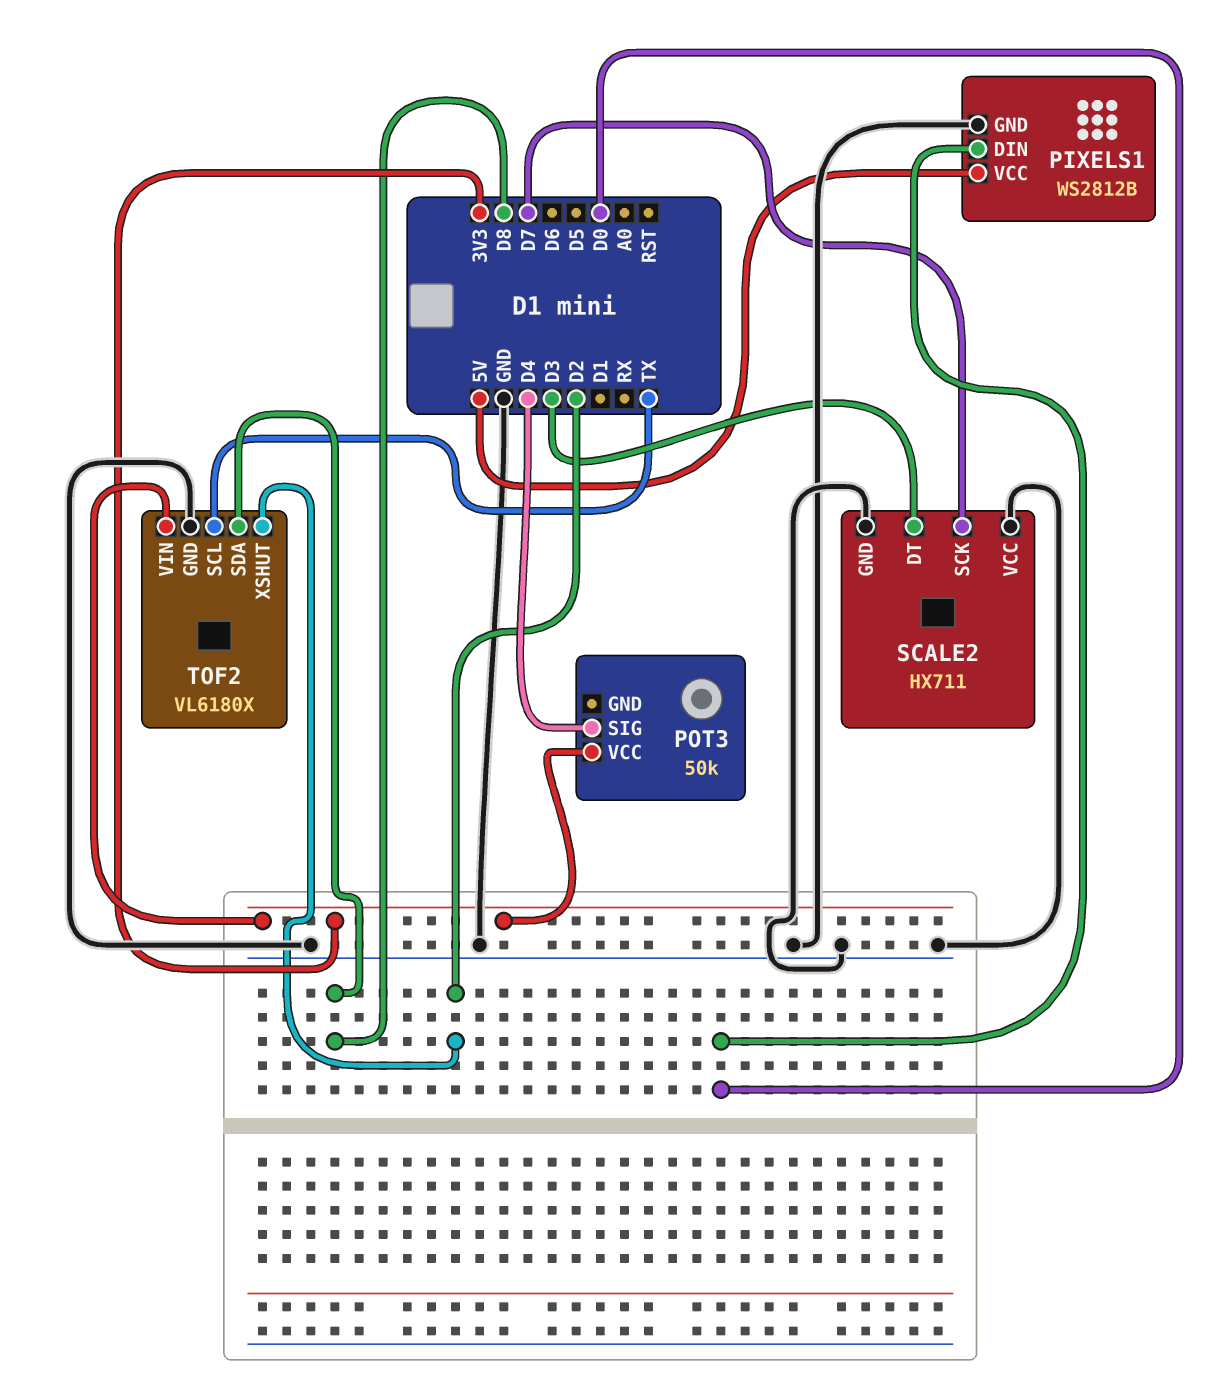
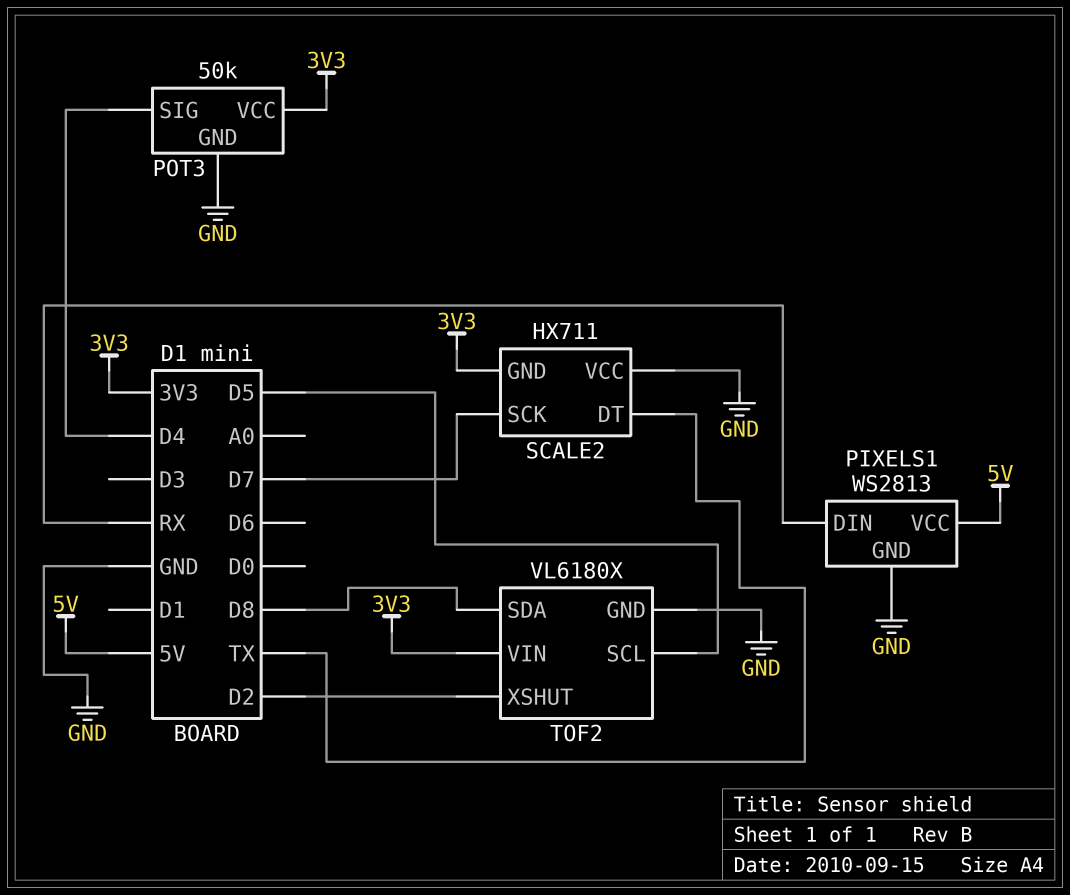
PIXELS1: WS2812B -> WS2813
PIXELS1 pin DIN: D0 -> RX
POT3 pin GND: none -> GND
SCALE2 pin DT: D3 -> TX
SCALE2 pin GND: GND -> 3V3
TOF2 pin SCL: TX -> D5

